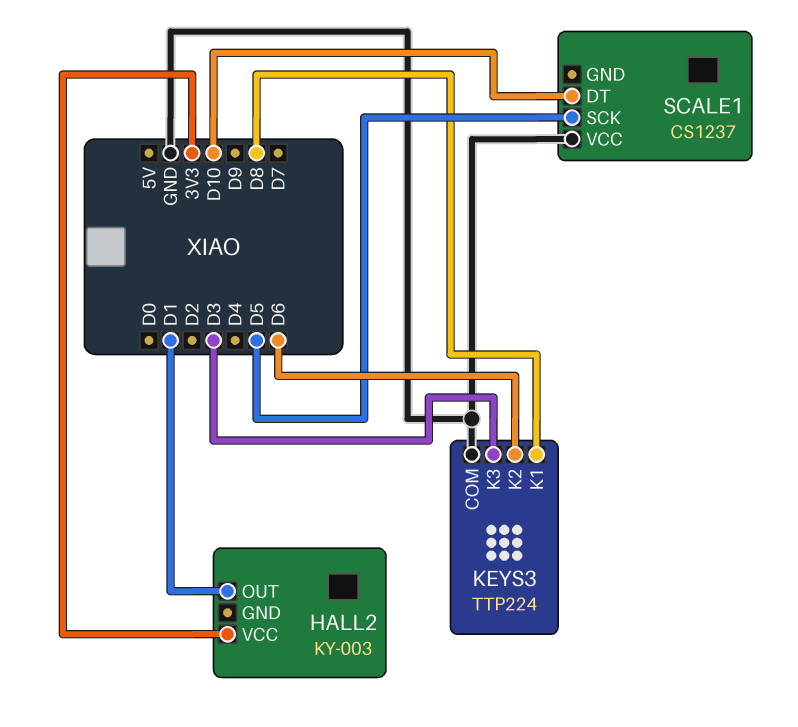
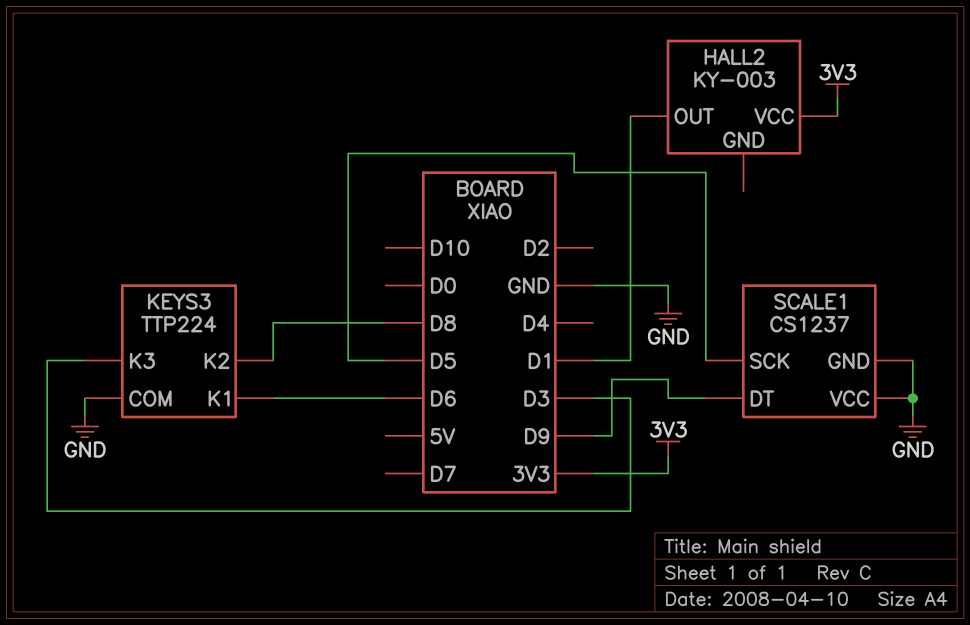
KEYS3 pin K1: D8 -> D6
KEYS3 pin K2: D6 -> D8
SCALE1 pin DT: D10 -> D9
SCALE1 pin GND: none -> GND

